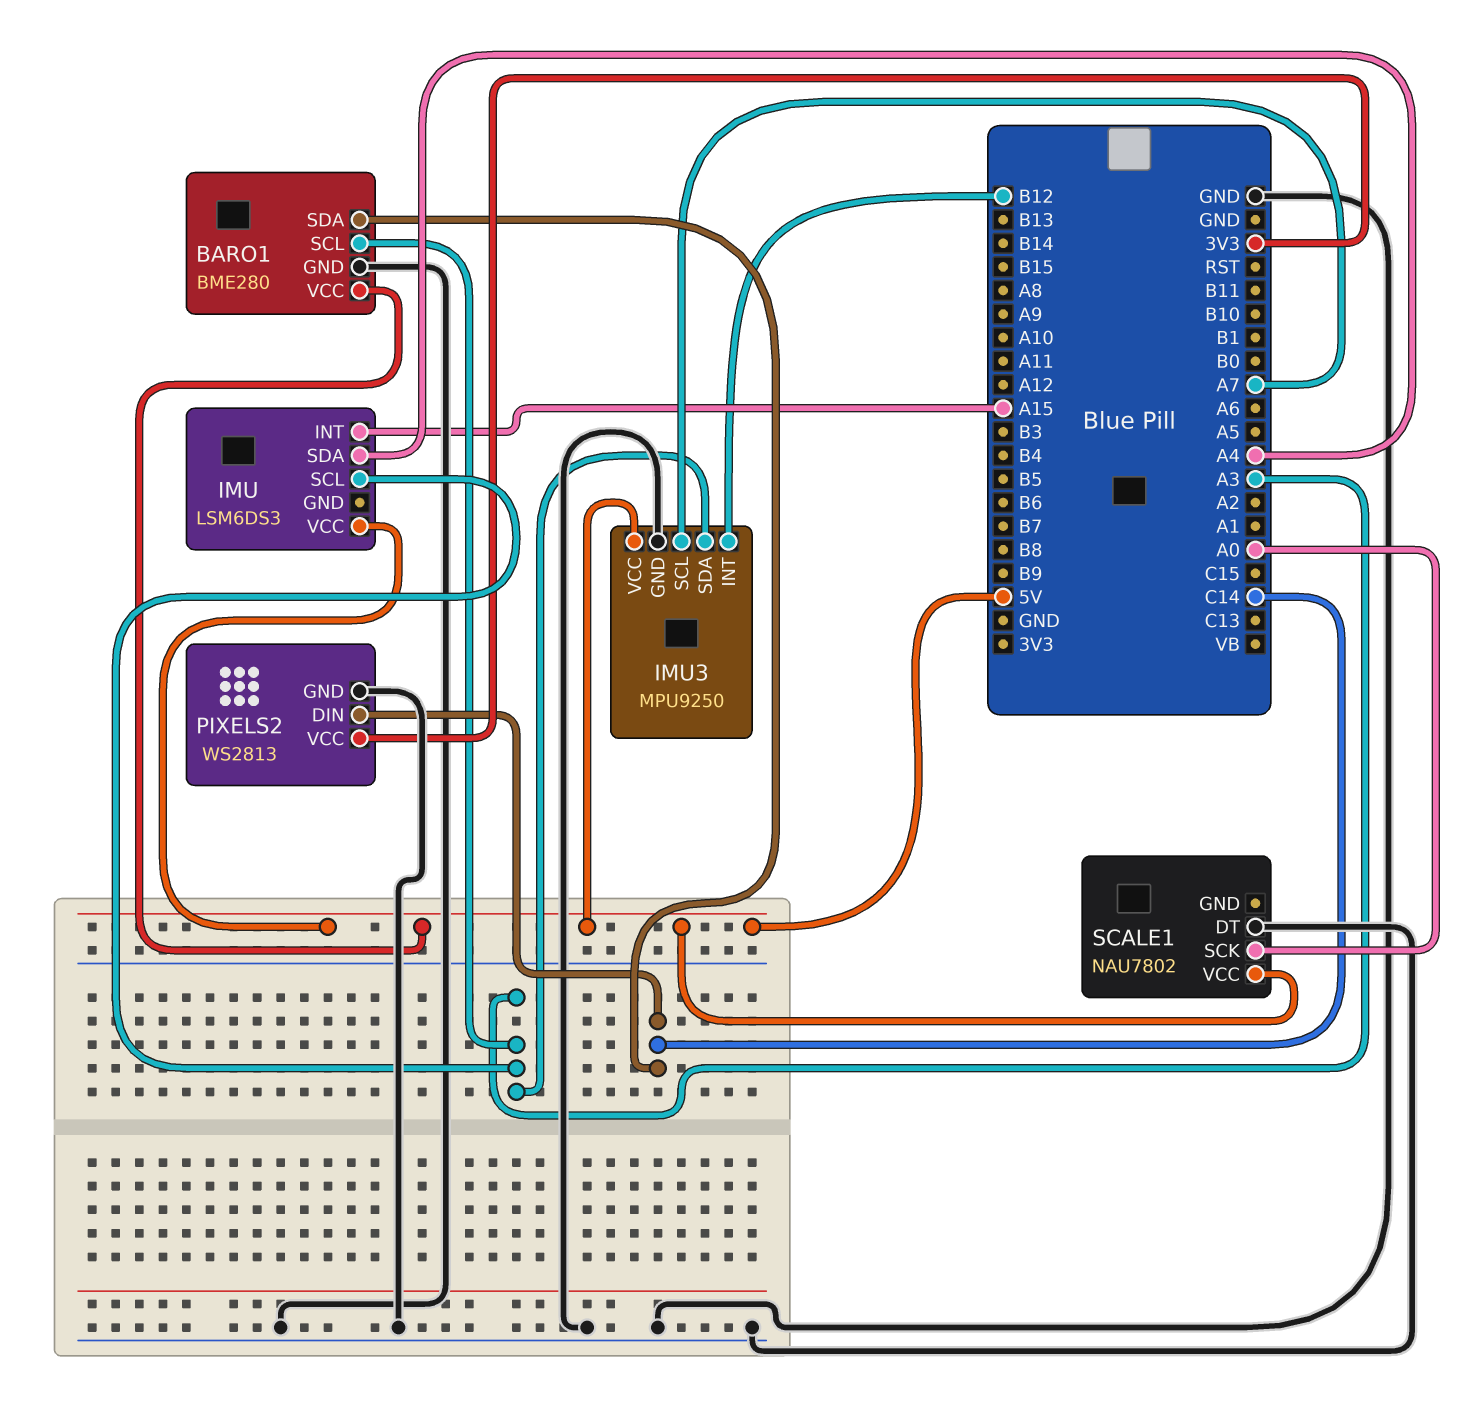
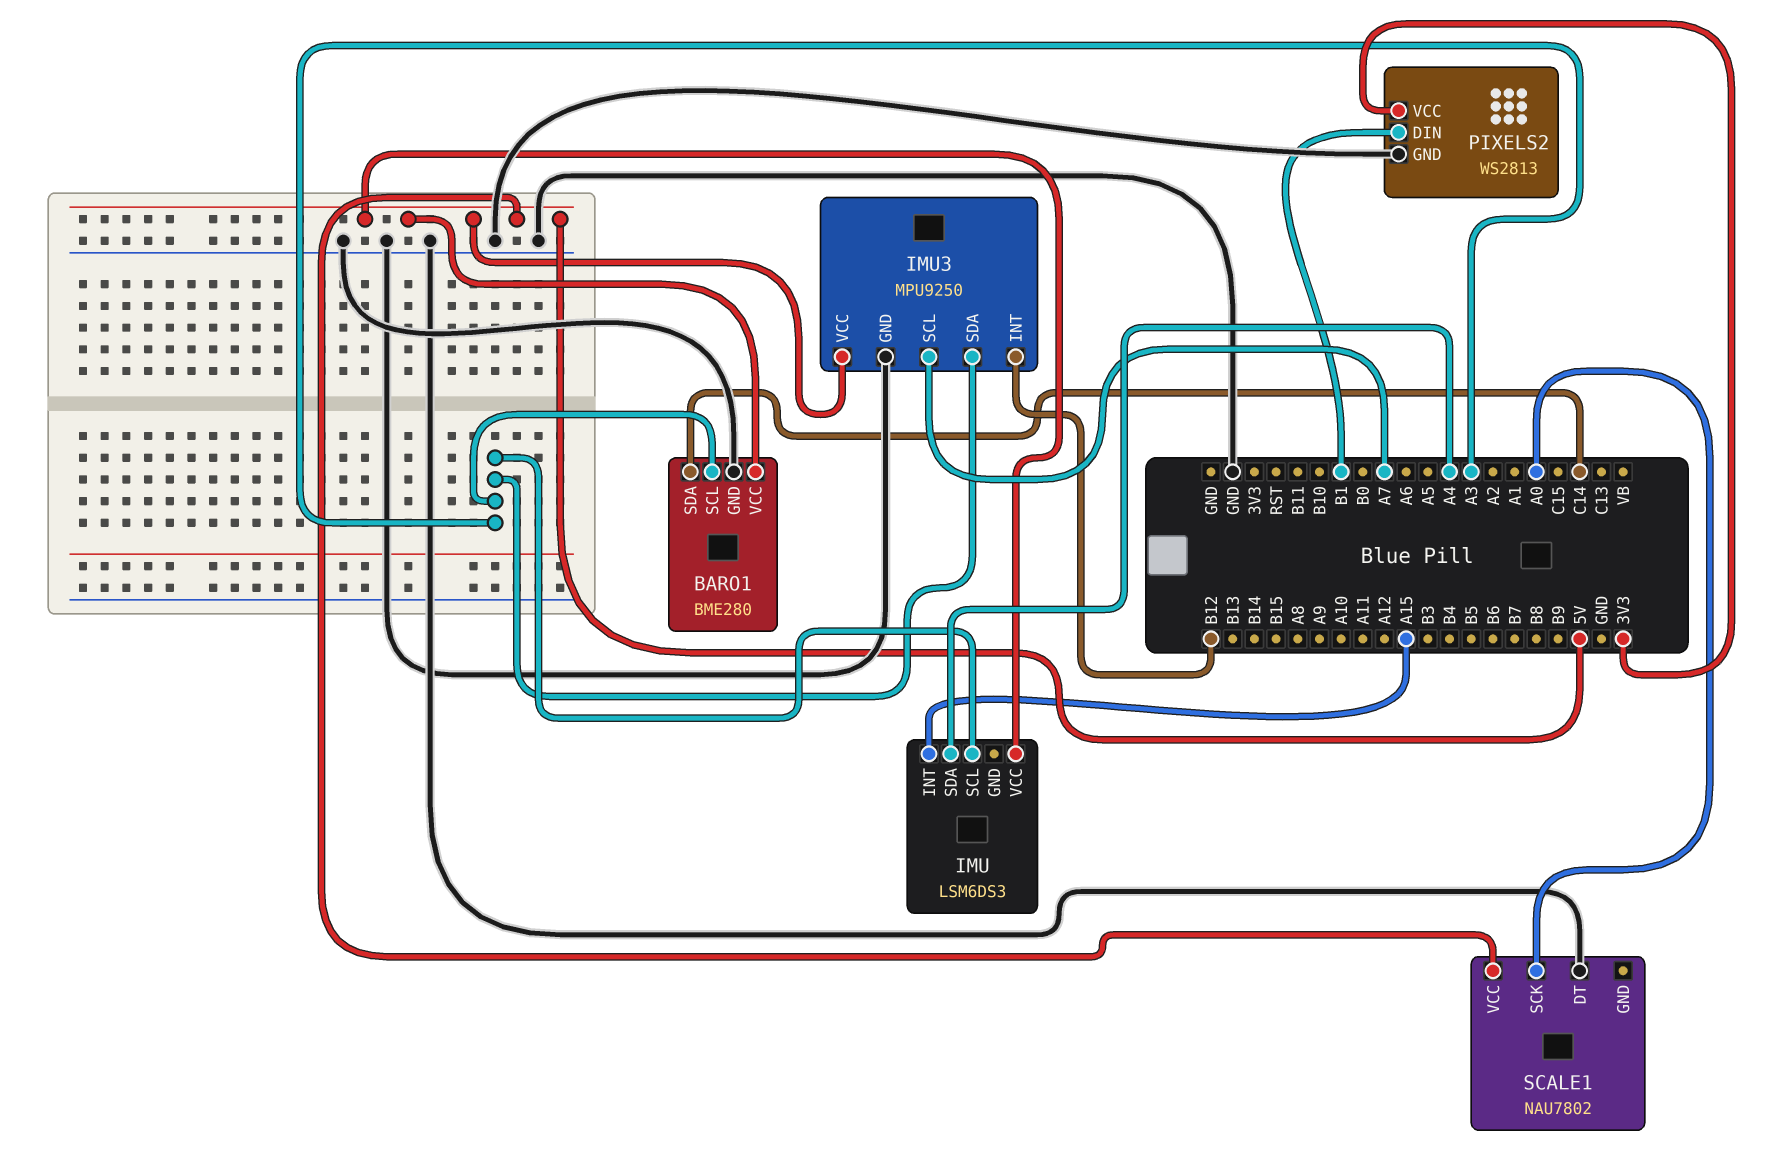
PIXELS2 pin DIN: C14 -> B1

